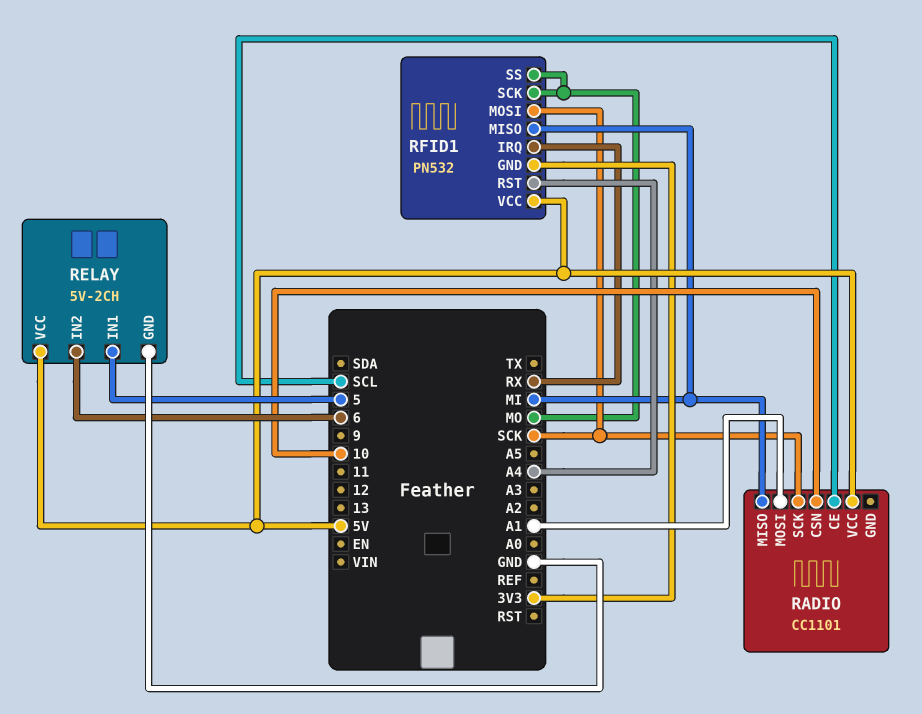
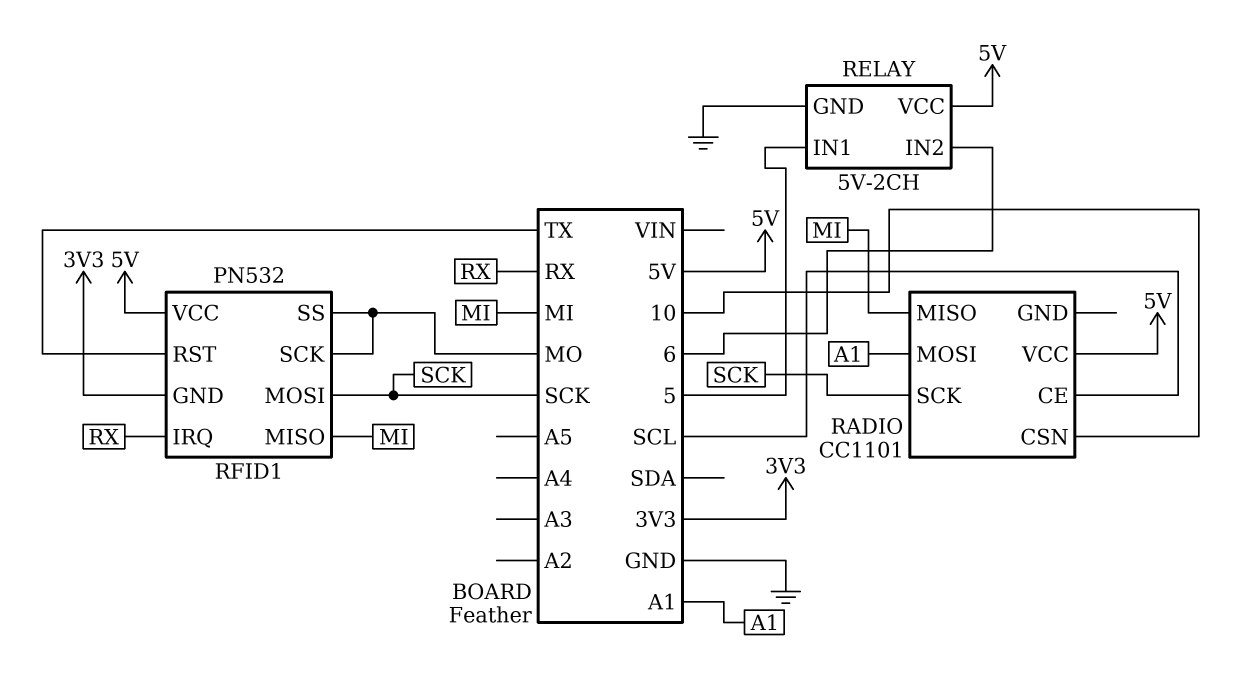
RFID1 pin RST: A4 -> TX

